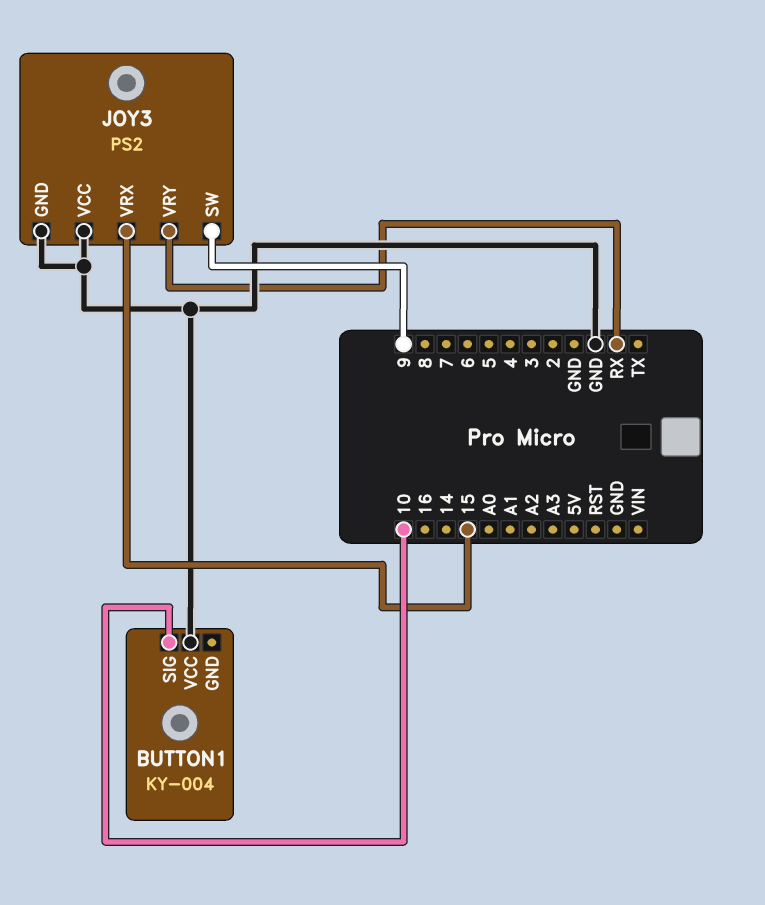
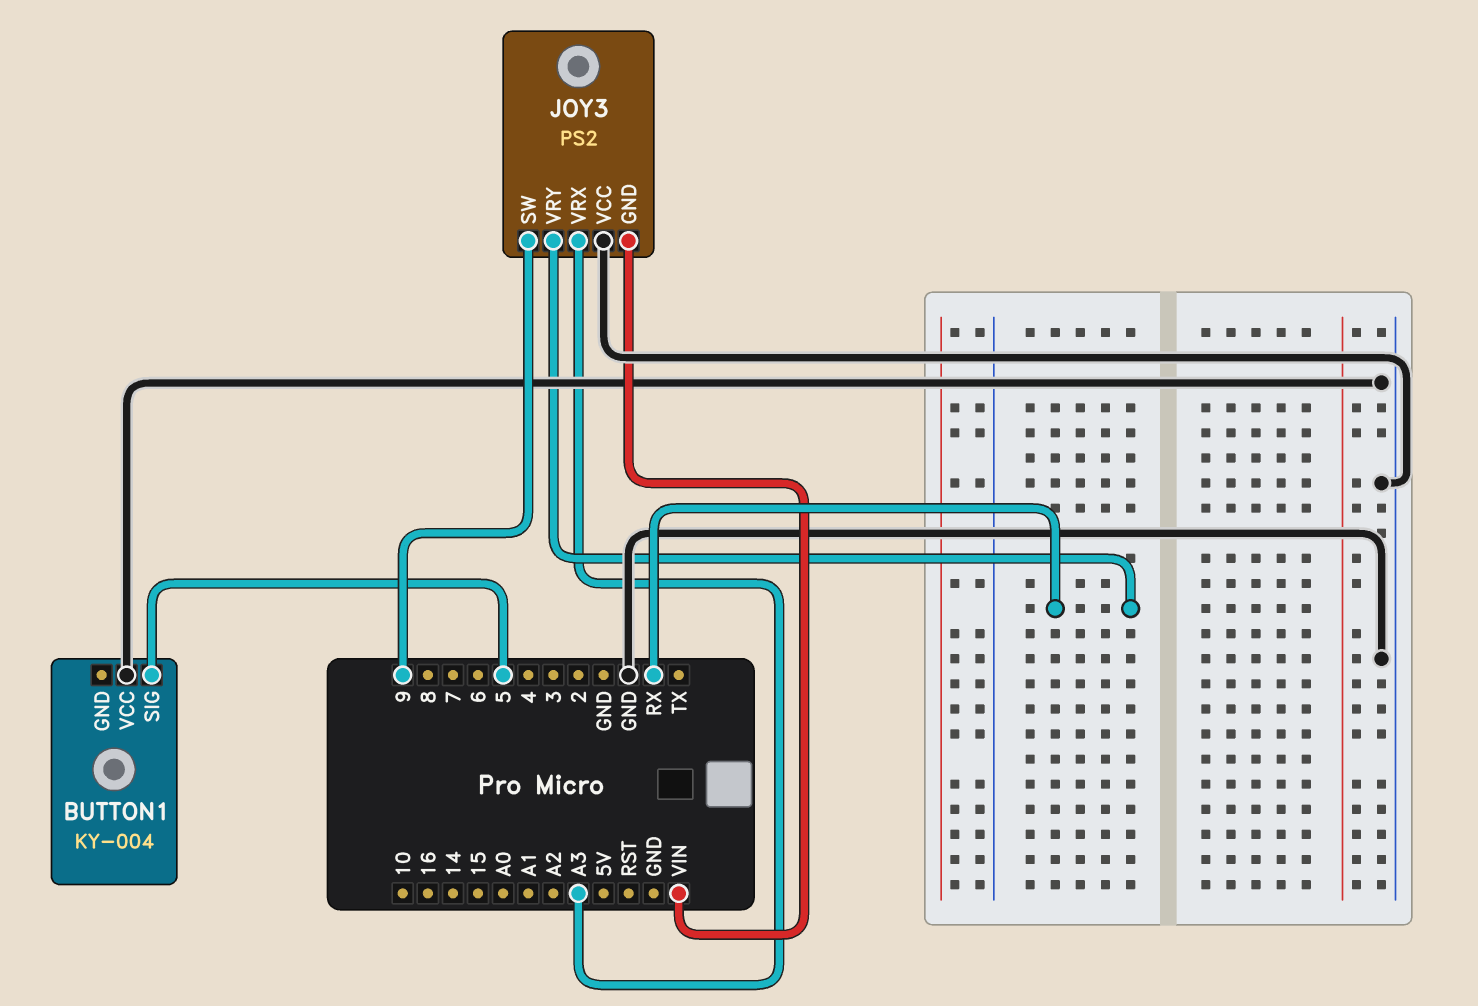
BUTTON1 pin SIG: 10 -> 5
JOY3 pin GND: GND -> VIN
JOY3 pin VRX: 15 -> A3

